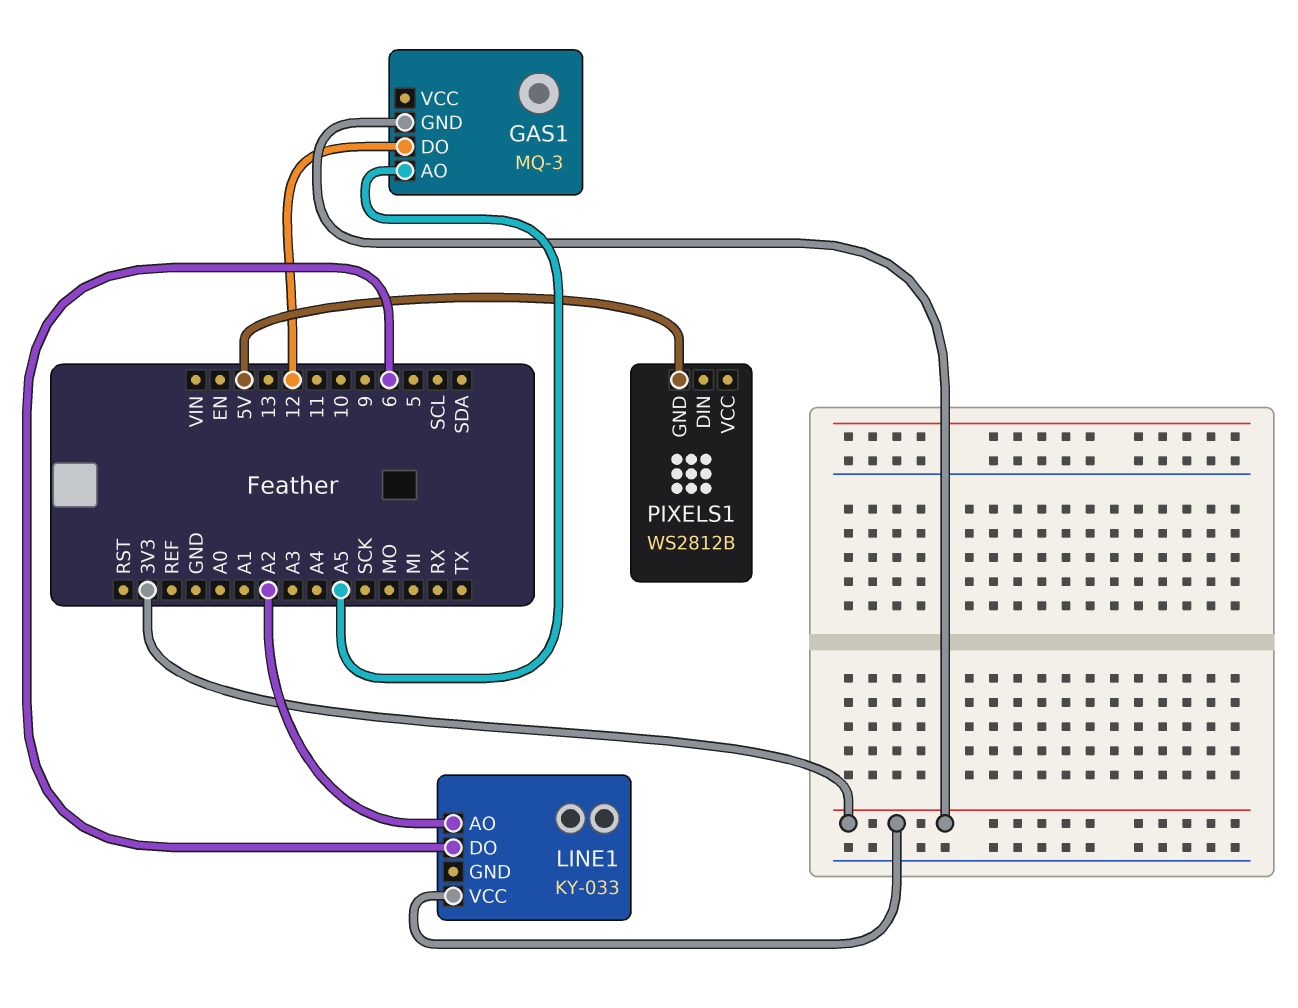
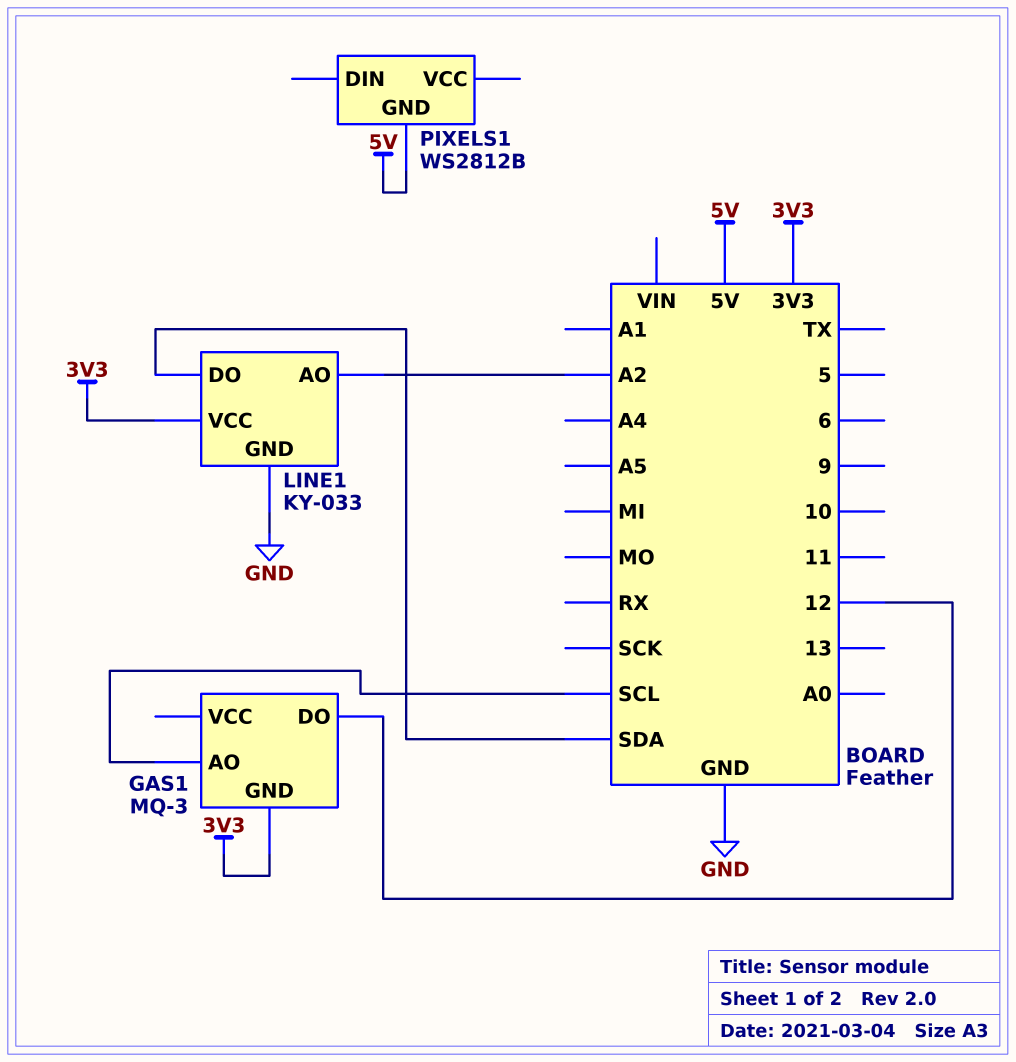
GAS1 pin AO: A5 -> SCL
LINE1 pin DO: 6 -> SDA
LINE1 pin GND: none -> GND

